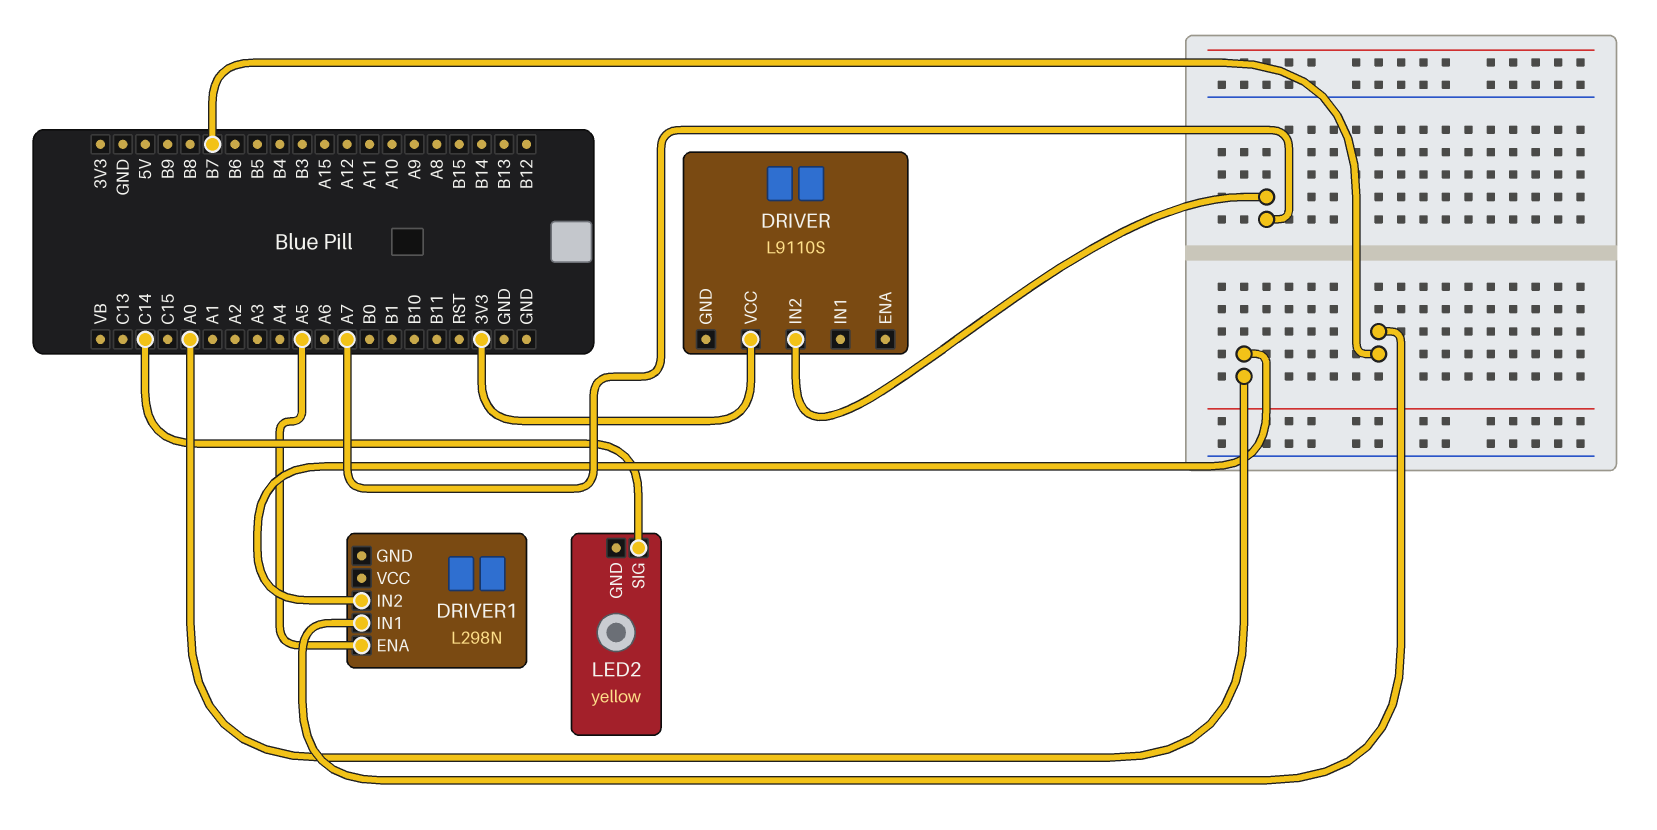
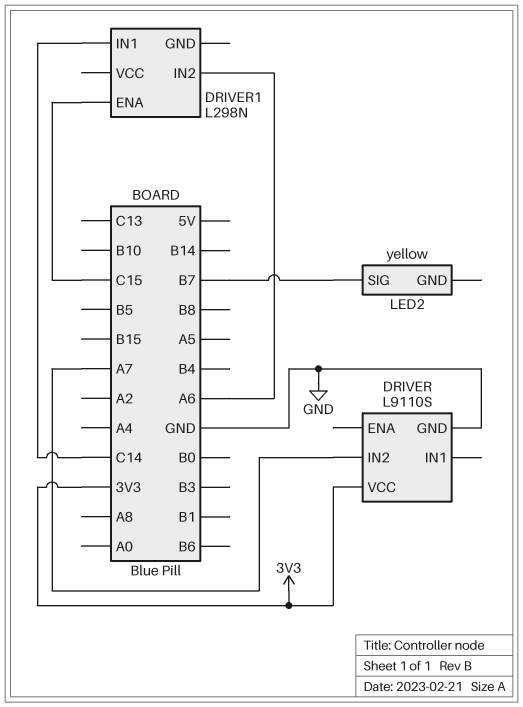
DRIVER pin GND: none -> GND
DRIVER1 pin ENA: A5 -> C15
DRIVER1 pin IN1: B7 -> C14
DRIVER1 pin IN2: A0 -> A6
LED2 pin SIG: C14 -> B7

